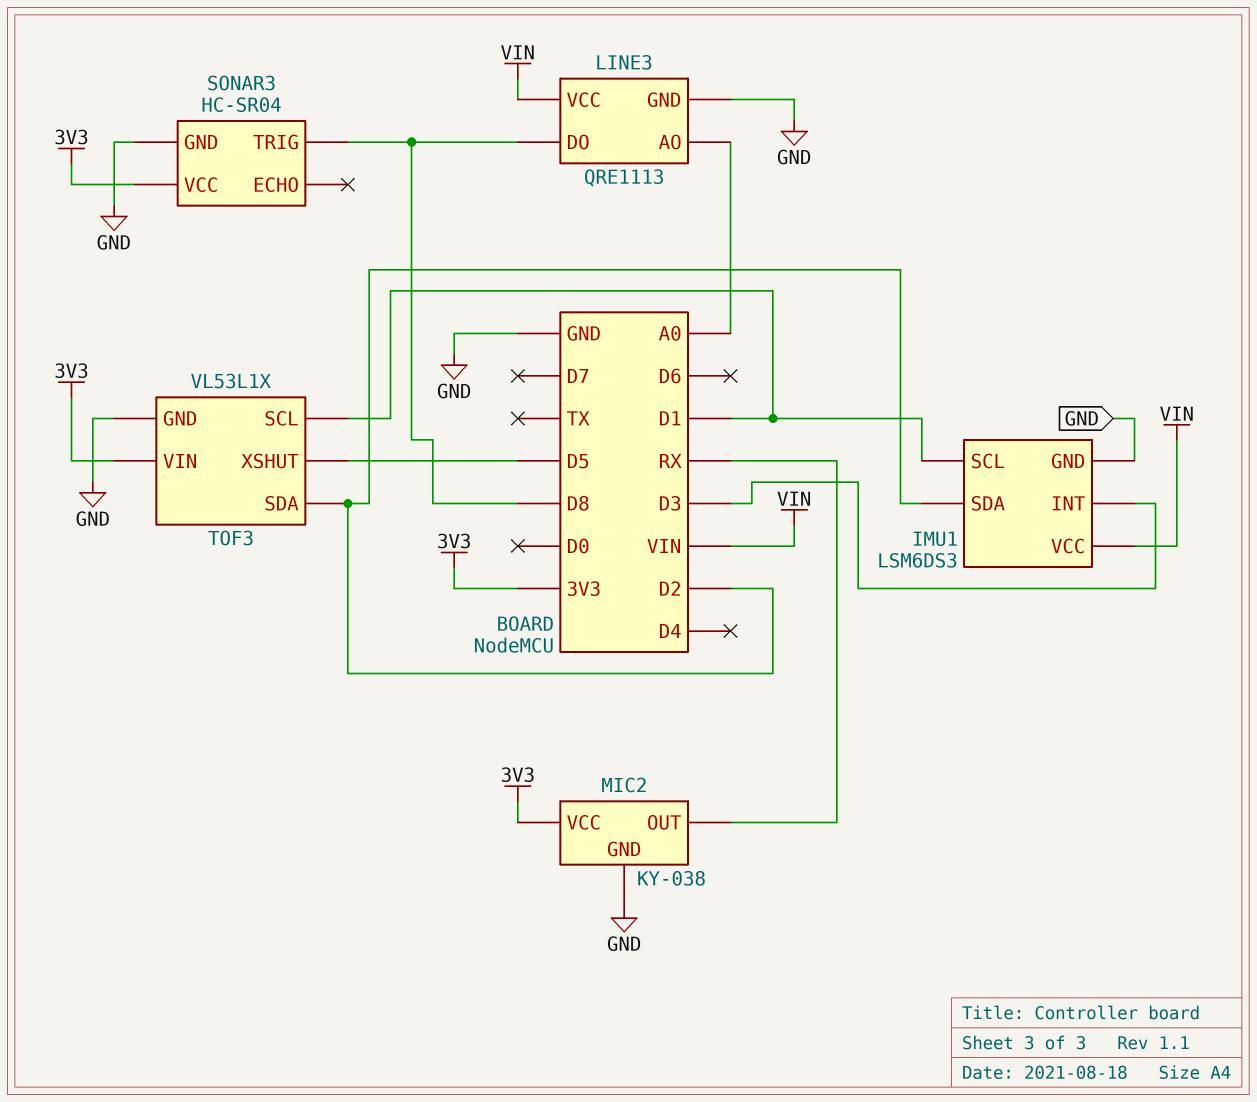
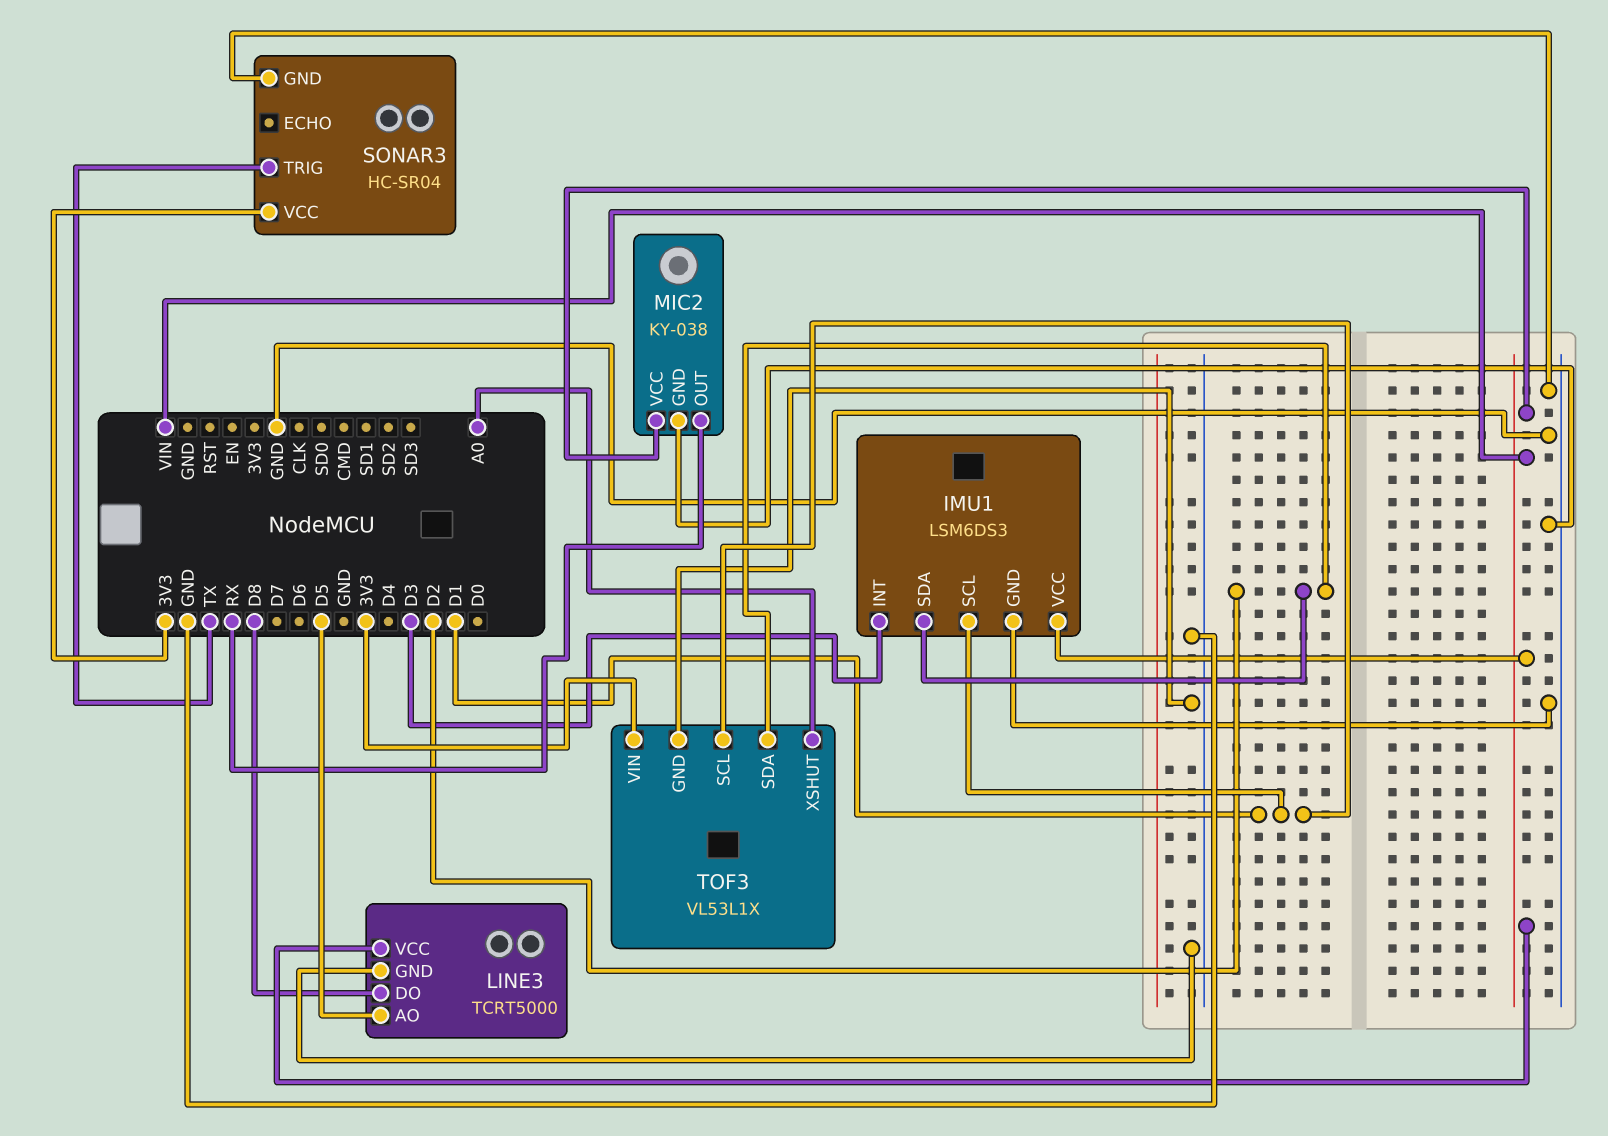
LINE3: QRE1113 -> TCRT5000
LINE3 pin AO: A0 -> D5
MIC2 pin VCC: 3V3 -> VIN
SONAR3 pin TRIG: D8 -> TX
TOF3 pin XSHUT: D5 -> A0

